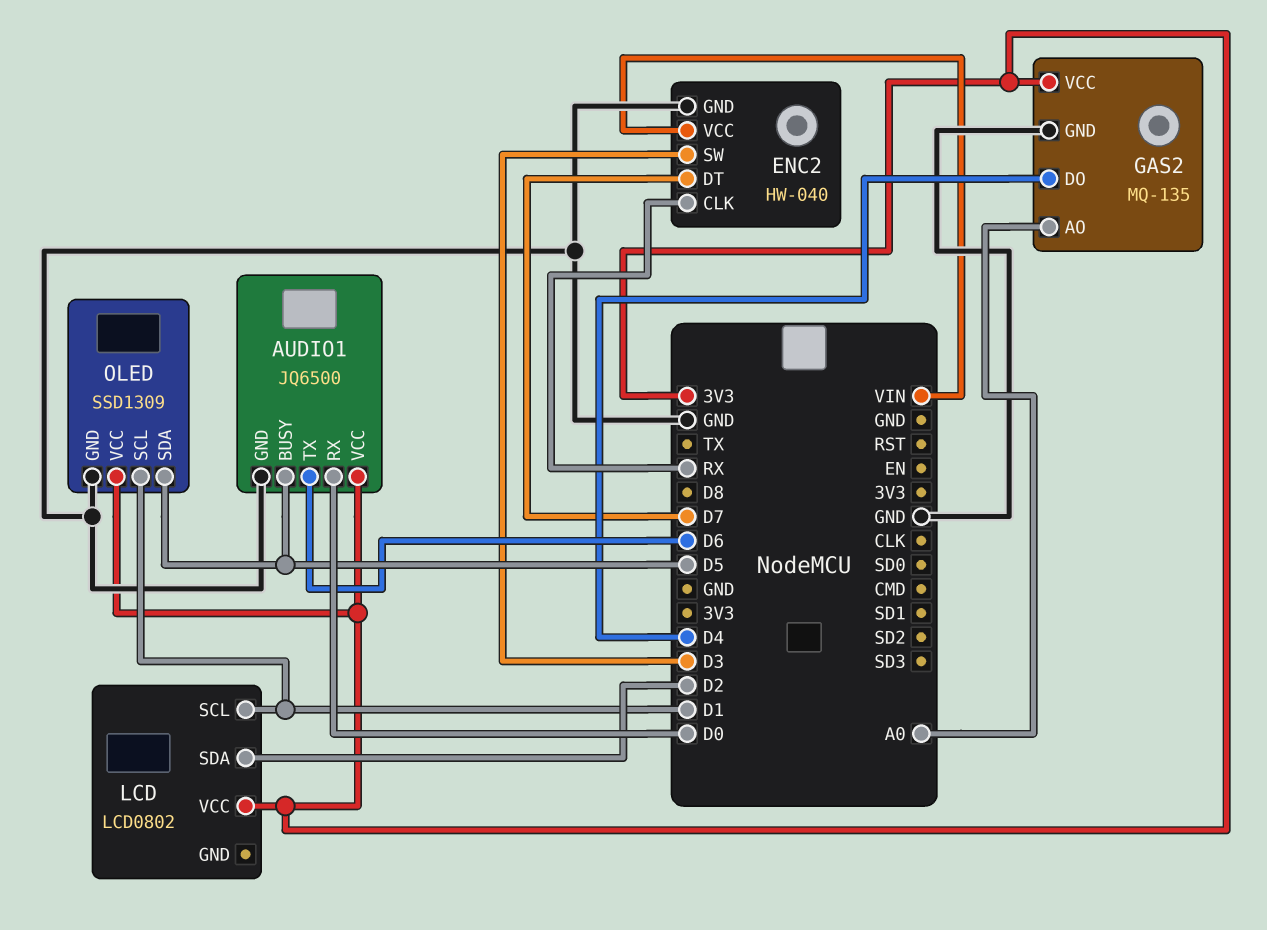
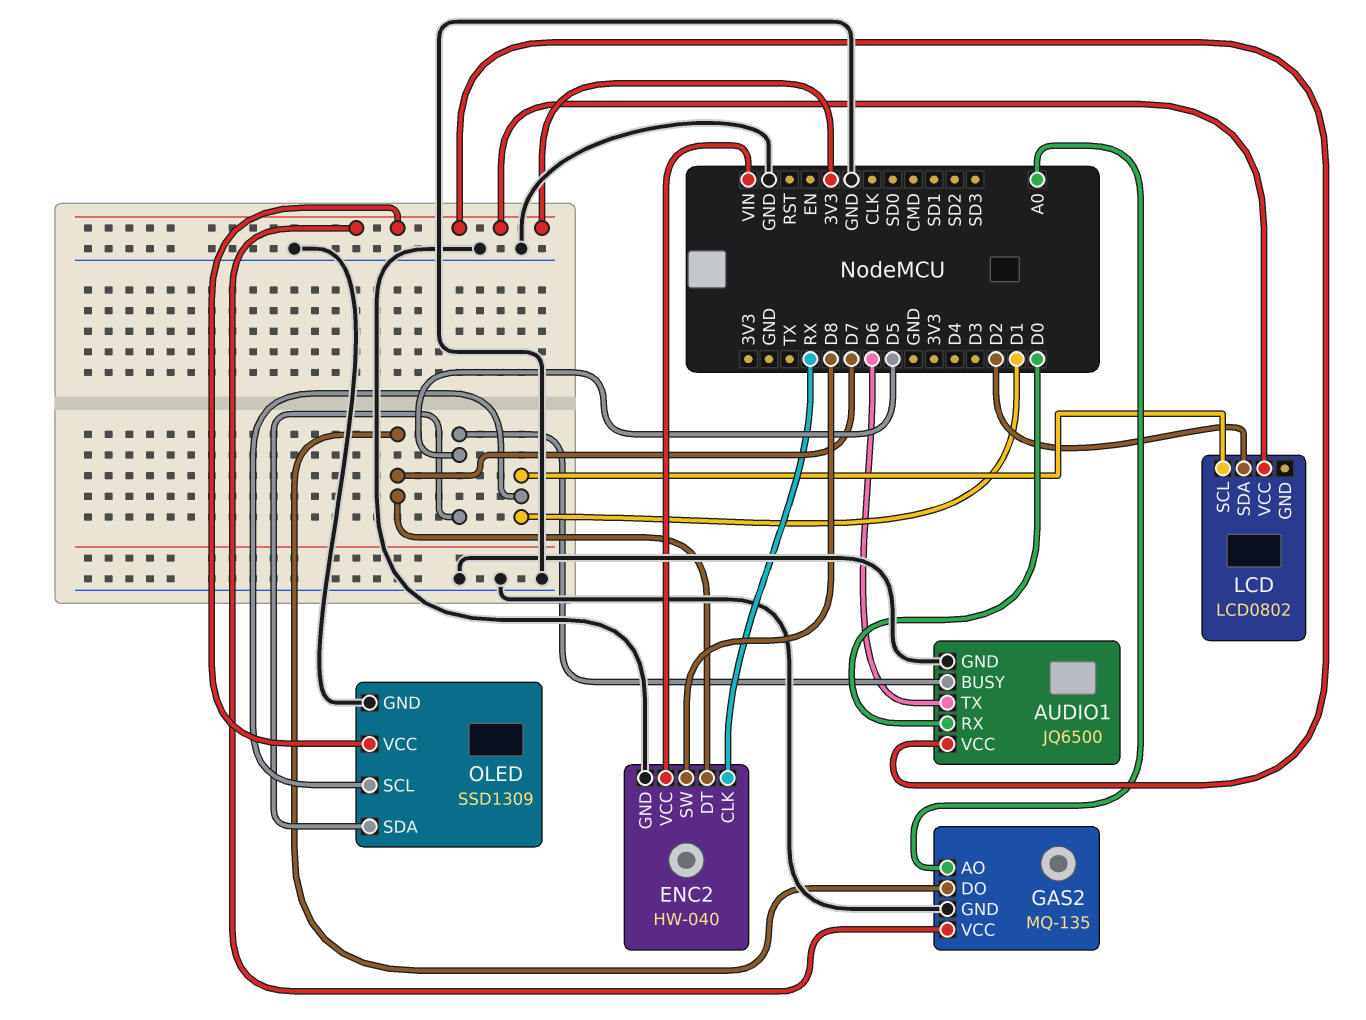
ENC2 pin SW: D3 -> D8
GAS2 pin DO: D4 -> D7

